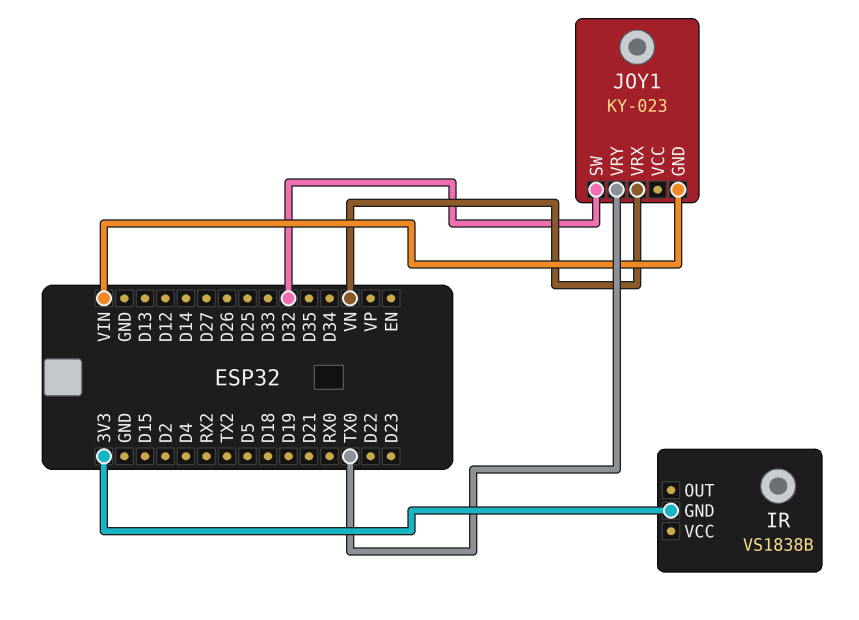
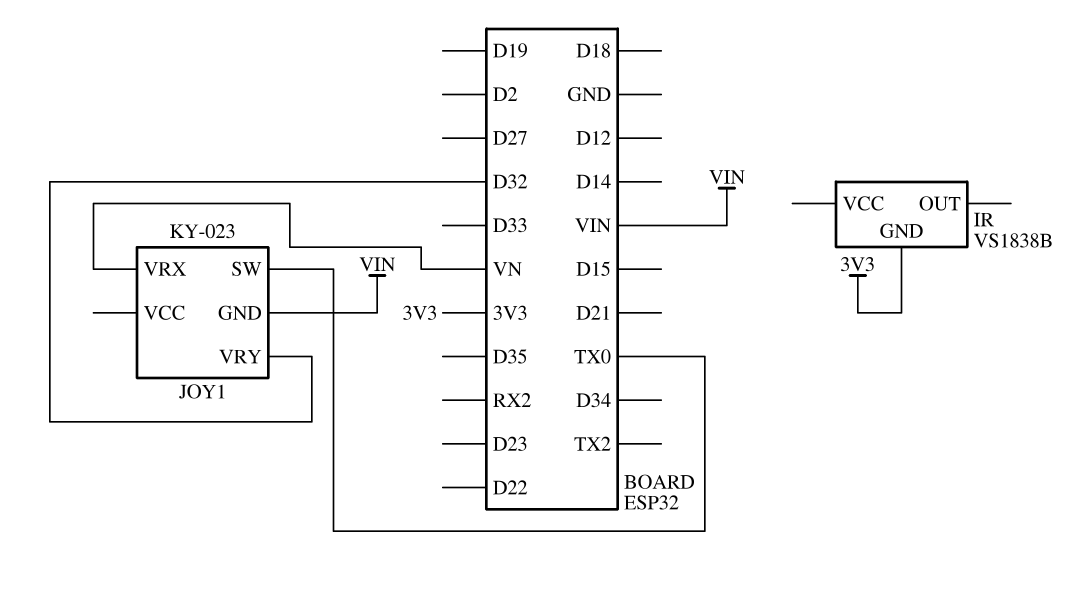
JOY1 pin SW: D32 -> TX0
JOY1 pin VRY: TX0 -> D32

